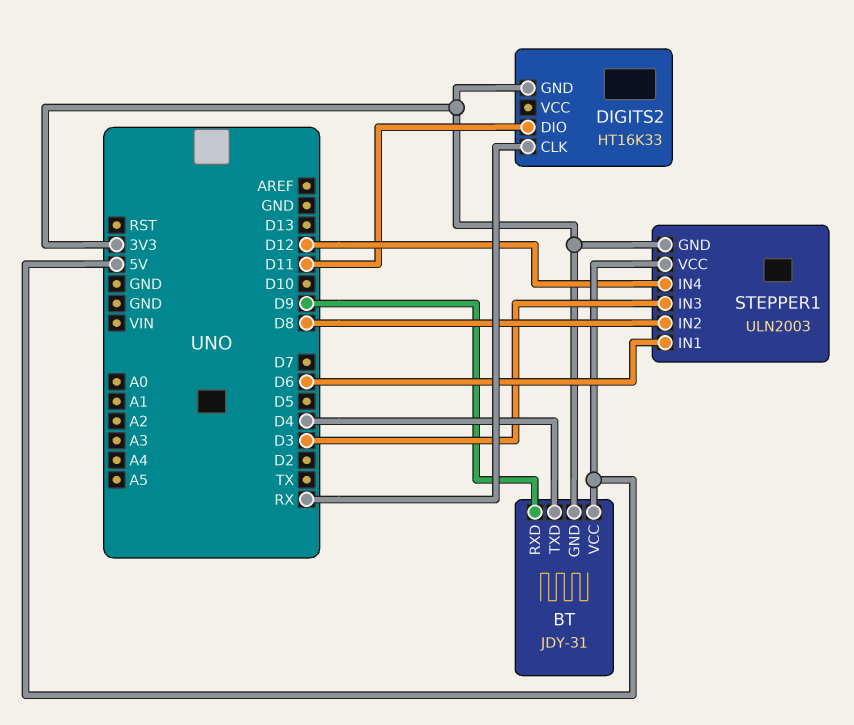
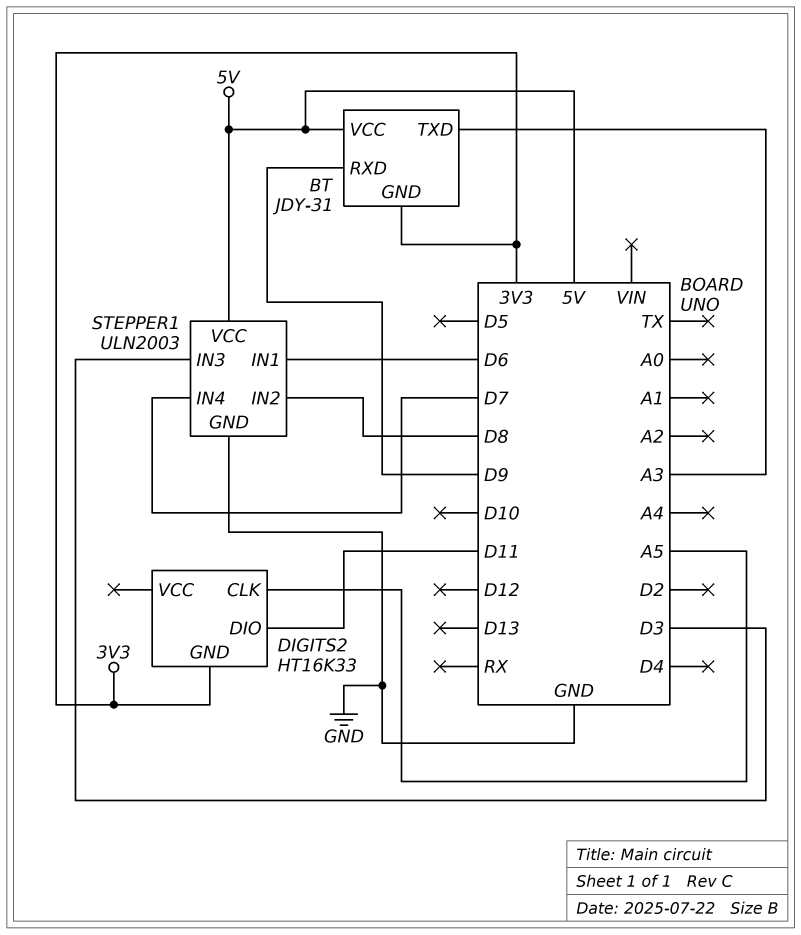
BT pin TXD: D4 -> A3
DIGITS2 pin CLK: RX -> A5
STEPPER1 pin GND: 3V3 -> GND
STEPPER1 pin IN4: D12 -> D7

